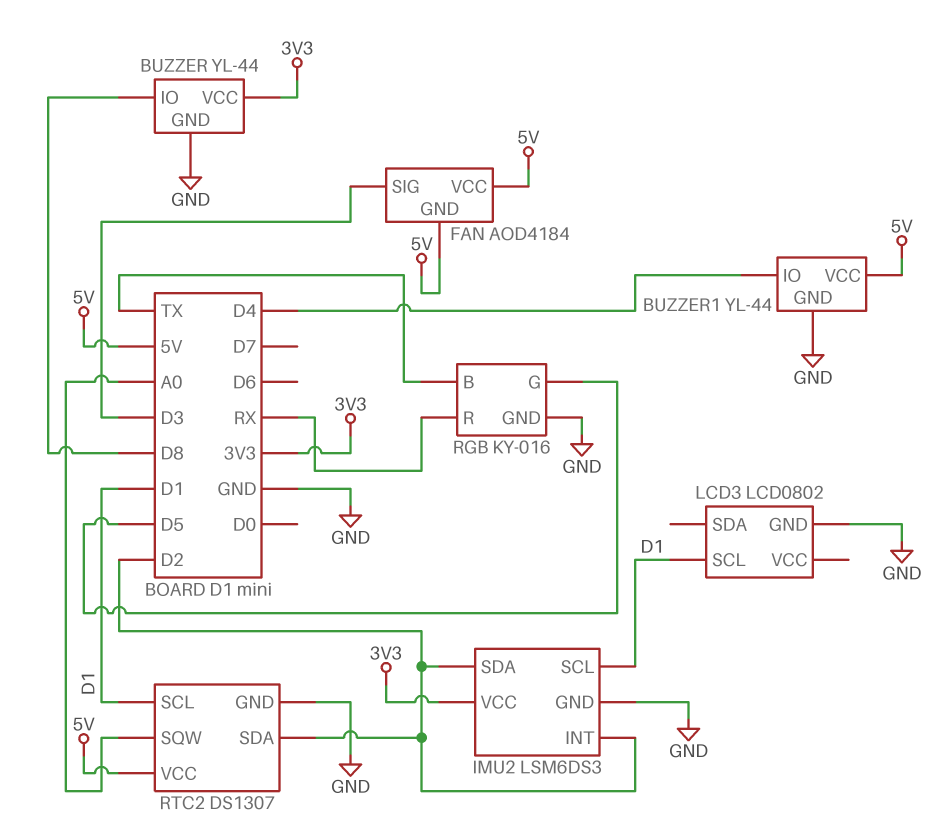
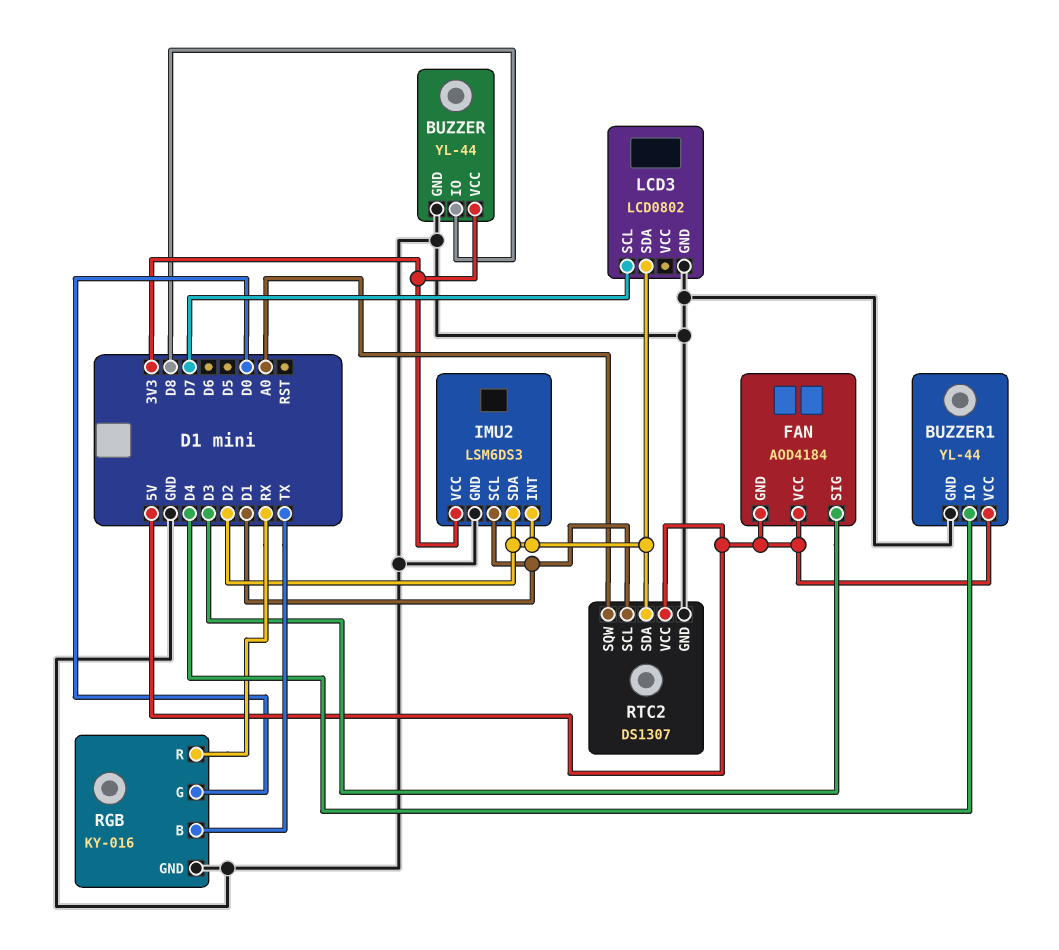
LCD3 pin SCL: D1 -> D7
LCD3 pin SDA: none -> D2
RGB pin G: D5 -> D0

